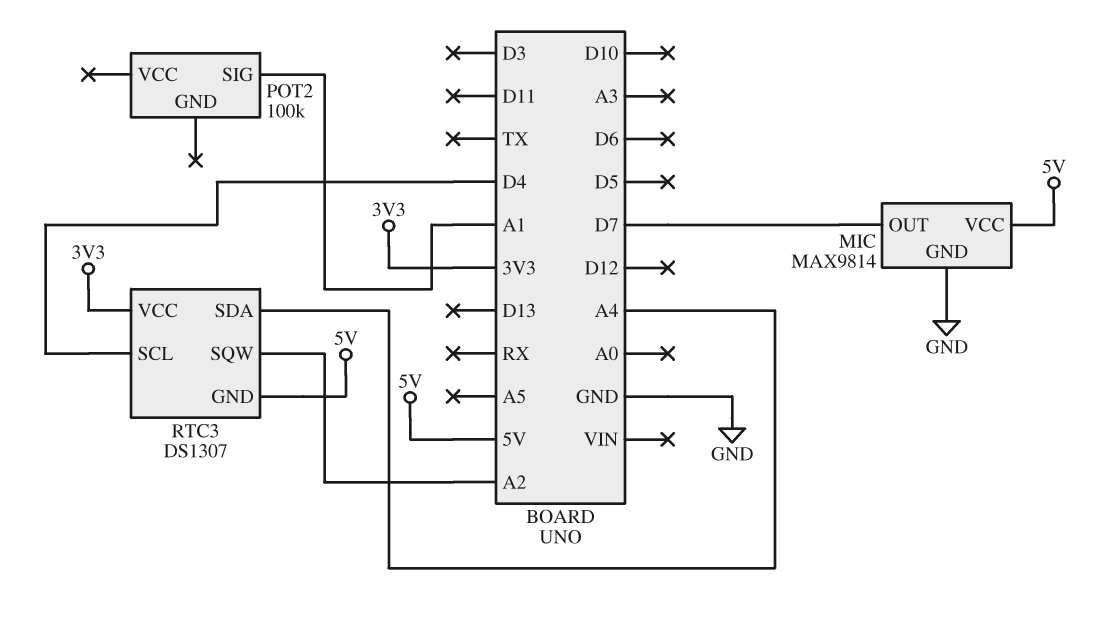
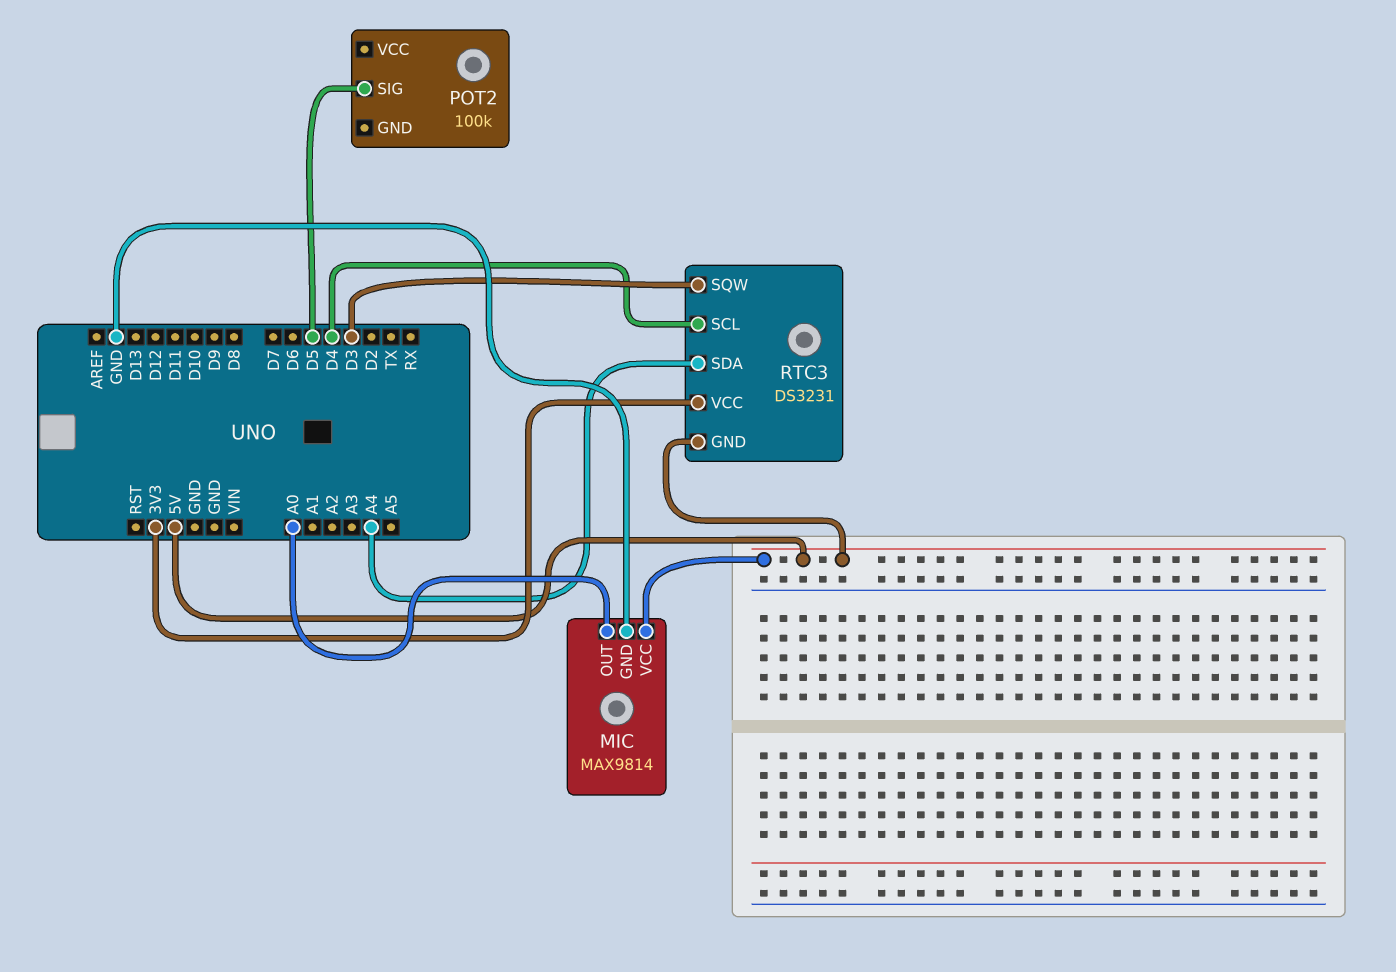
MIC pin OUT: D7 -> A0
POT2 pin SIG: A1 -> D5
RTC3: DS1307 -> DS3231
RTC3 pin SQW: A2 -> D3

